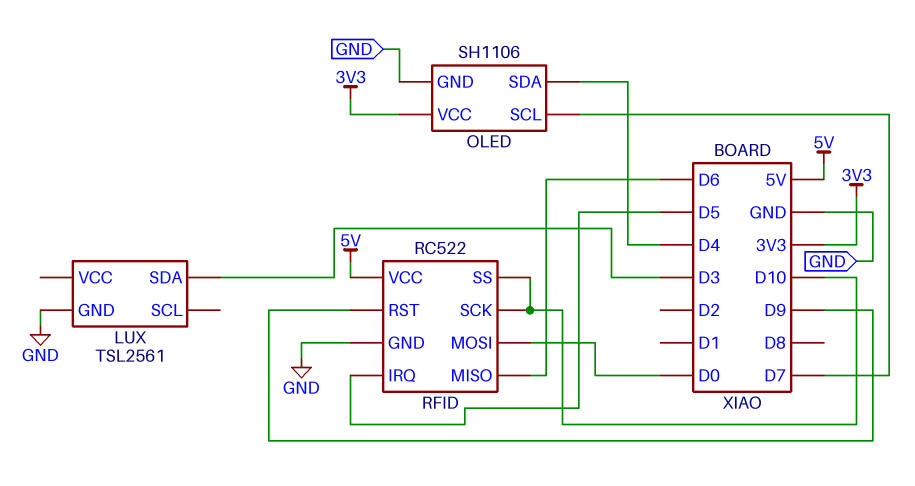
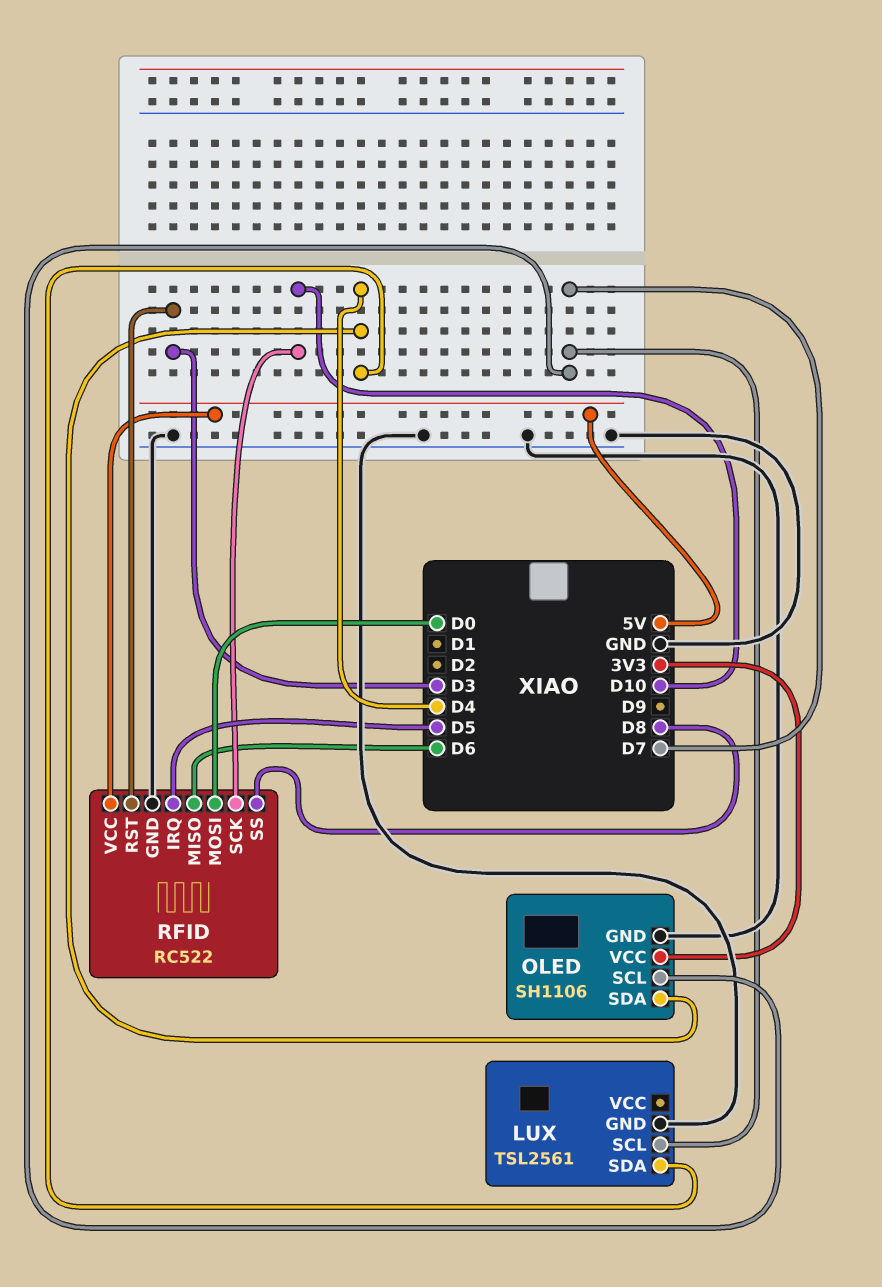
LUX pin SCL: none -> D7
LUX pin SDA: D3 -> D4
RFID pin RST: D9 -> D3
RFID pin SS: D10 -> D8

